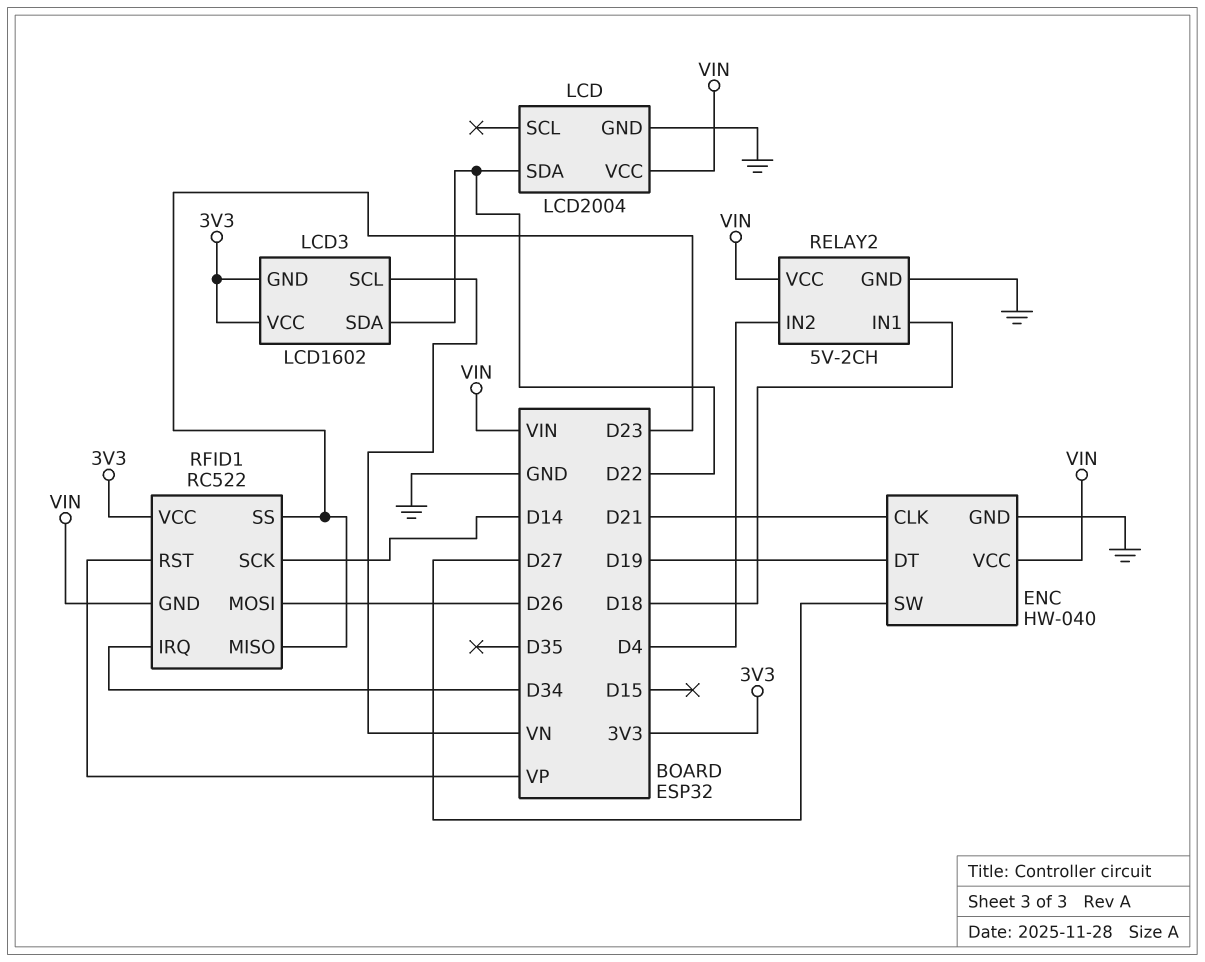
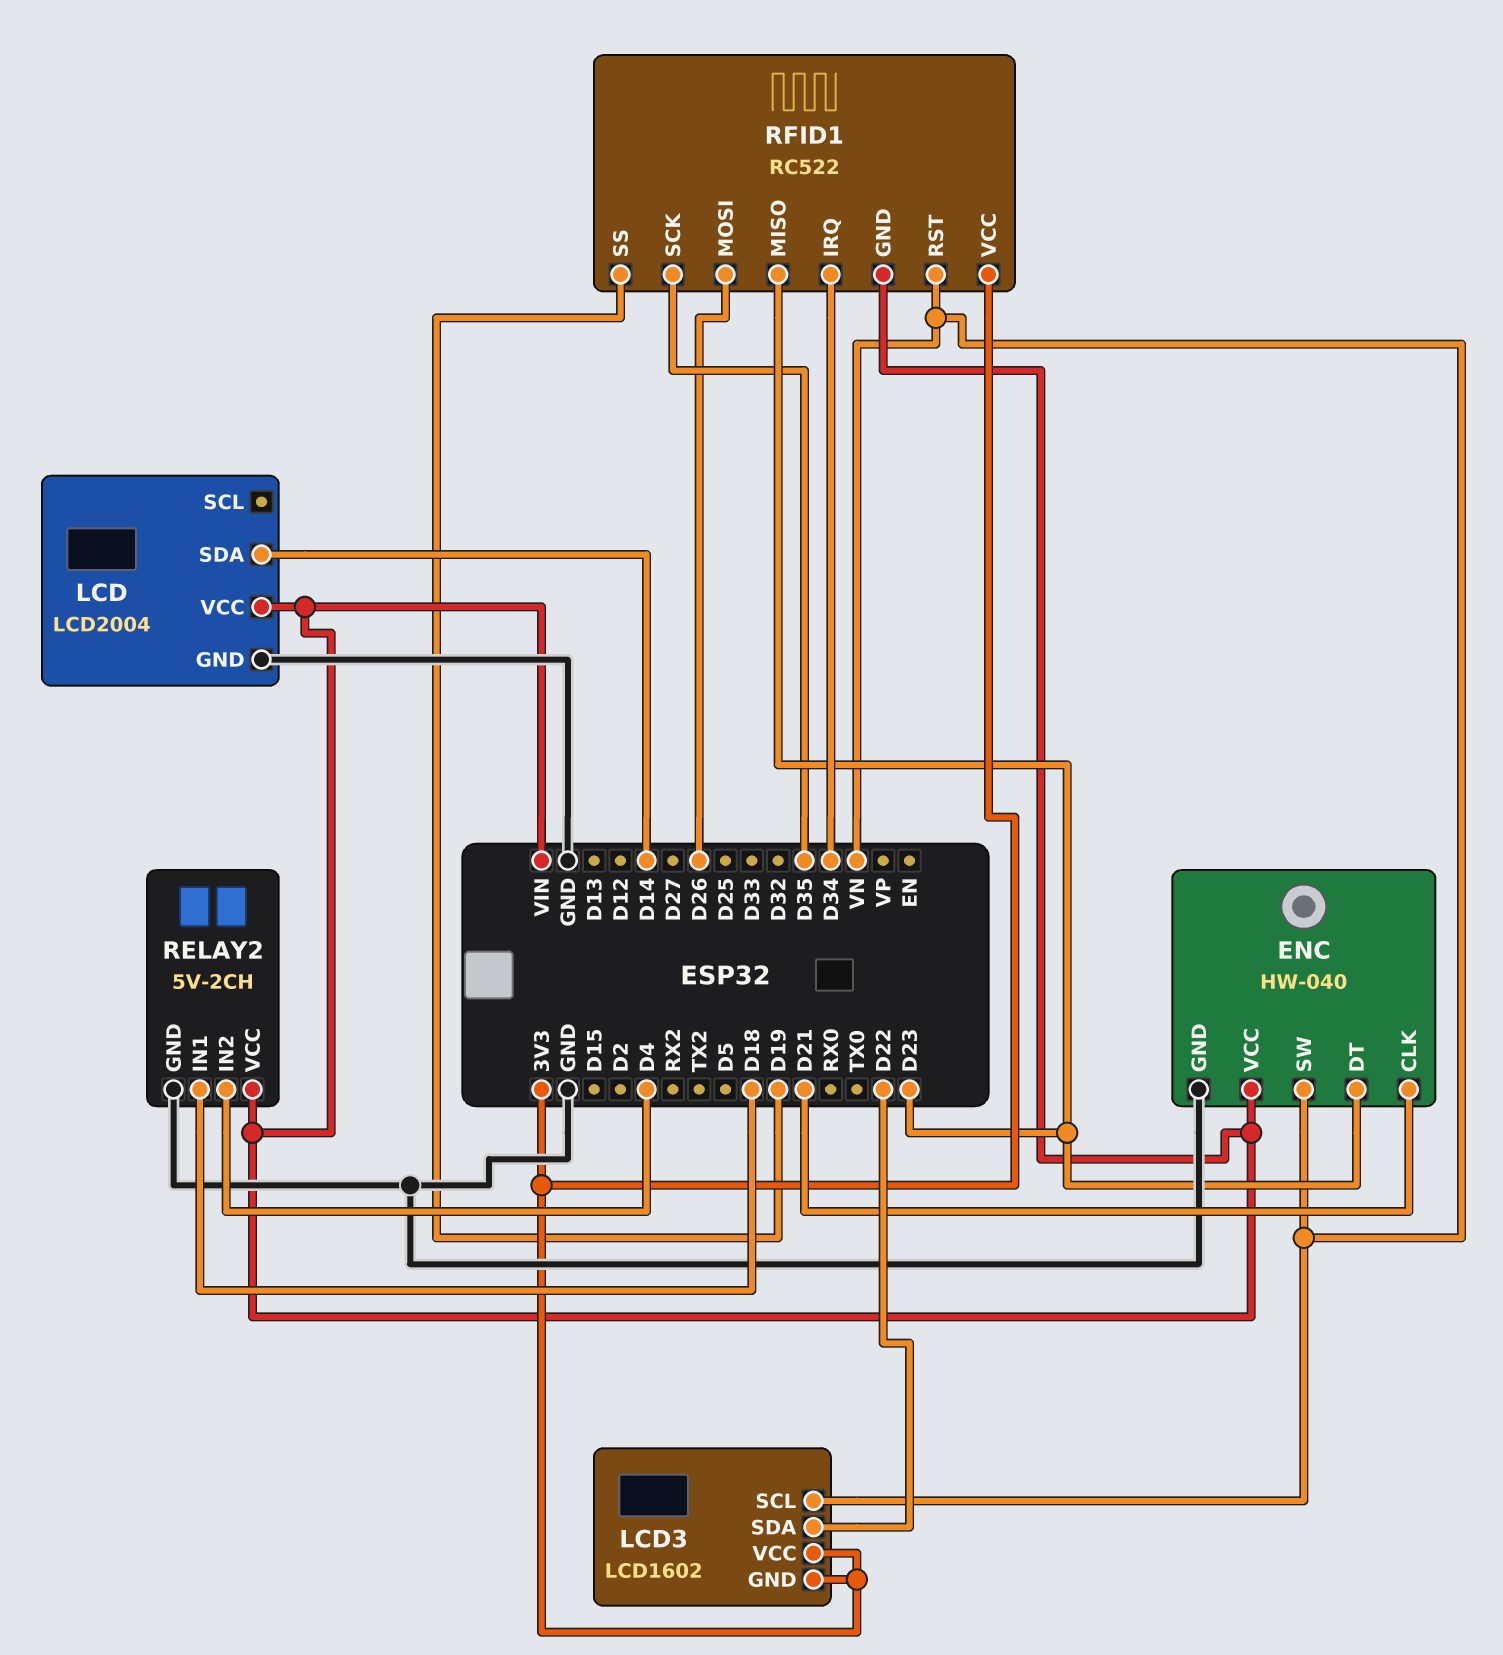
ENC pin DT: D19 -> D23
ENC pin SW: D27 -> VN
LCD pin SDA: D22 -> D14
RFID1 pin RST: VP -> VN
RFID1 pin SCK: D14 -> D35
RFID1 pin SS: D23 -> D19

